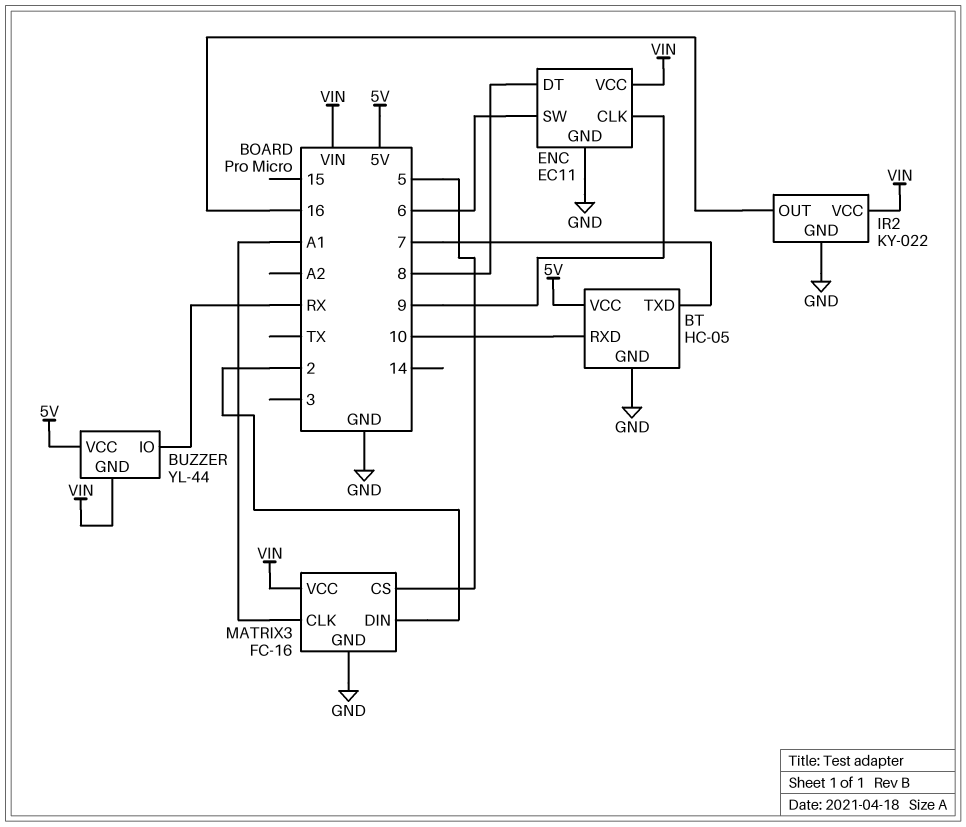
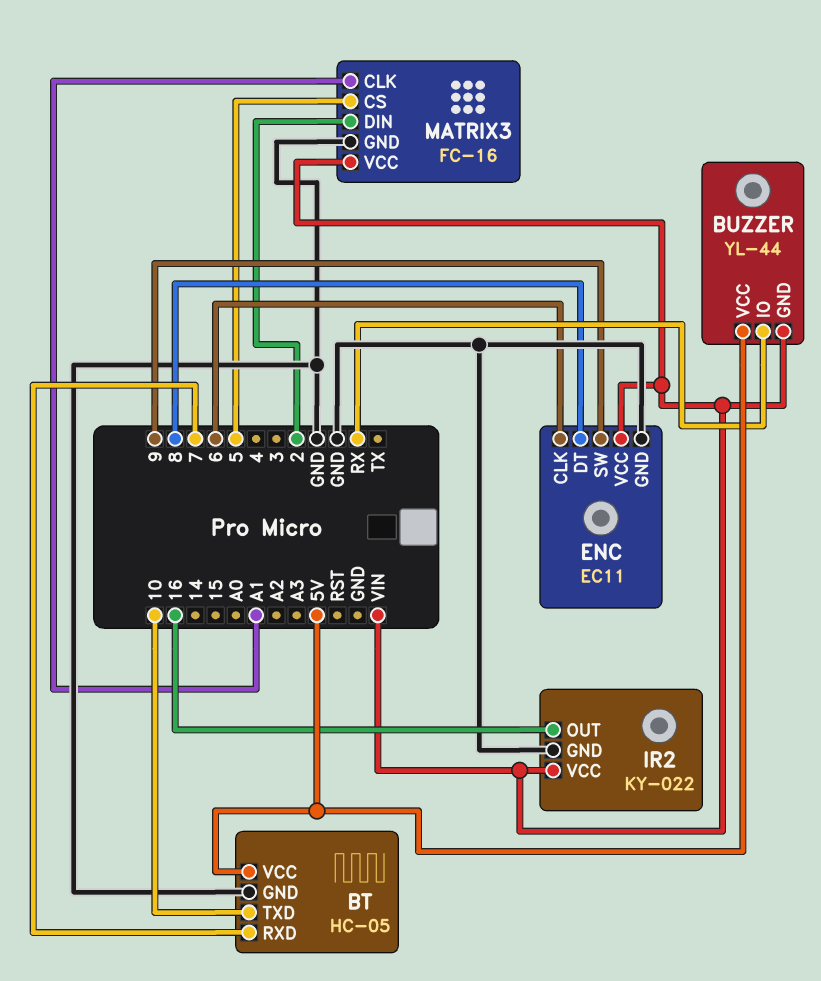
BT pin RXD: 10 -> 7
BT pin TXD: 7 -> 10
ENC pin CLK: 9 -> 6
ENC pin SW: 6 -> 9

